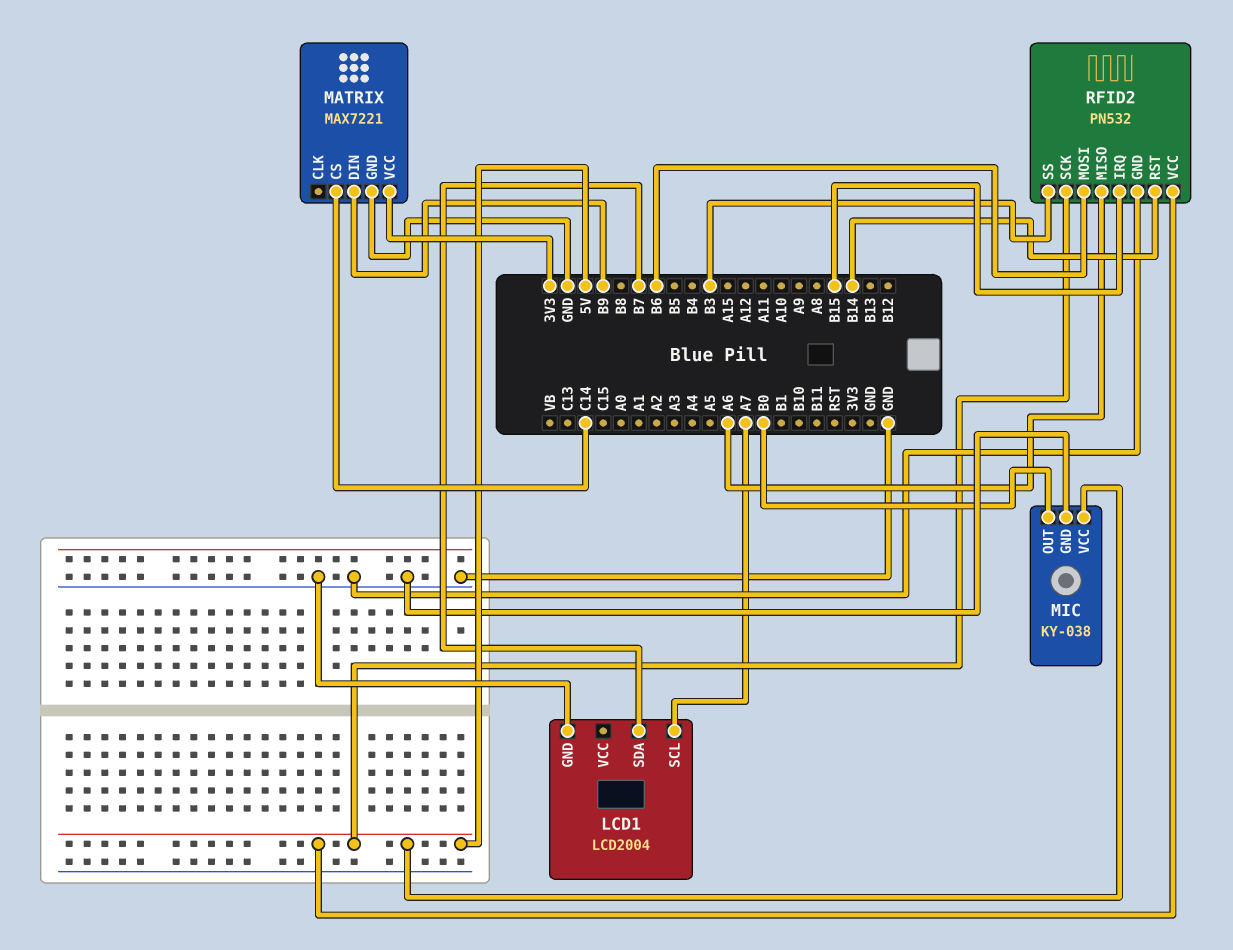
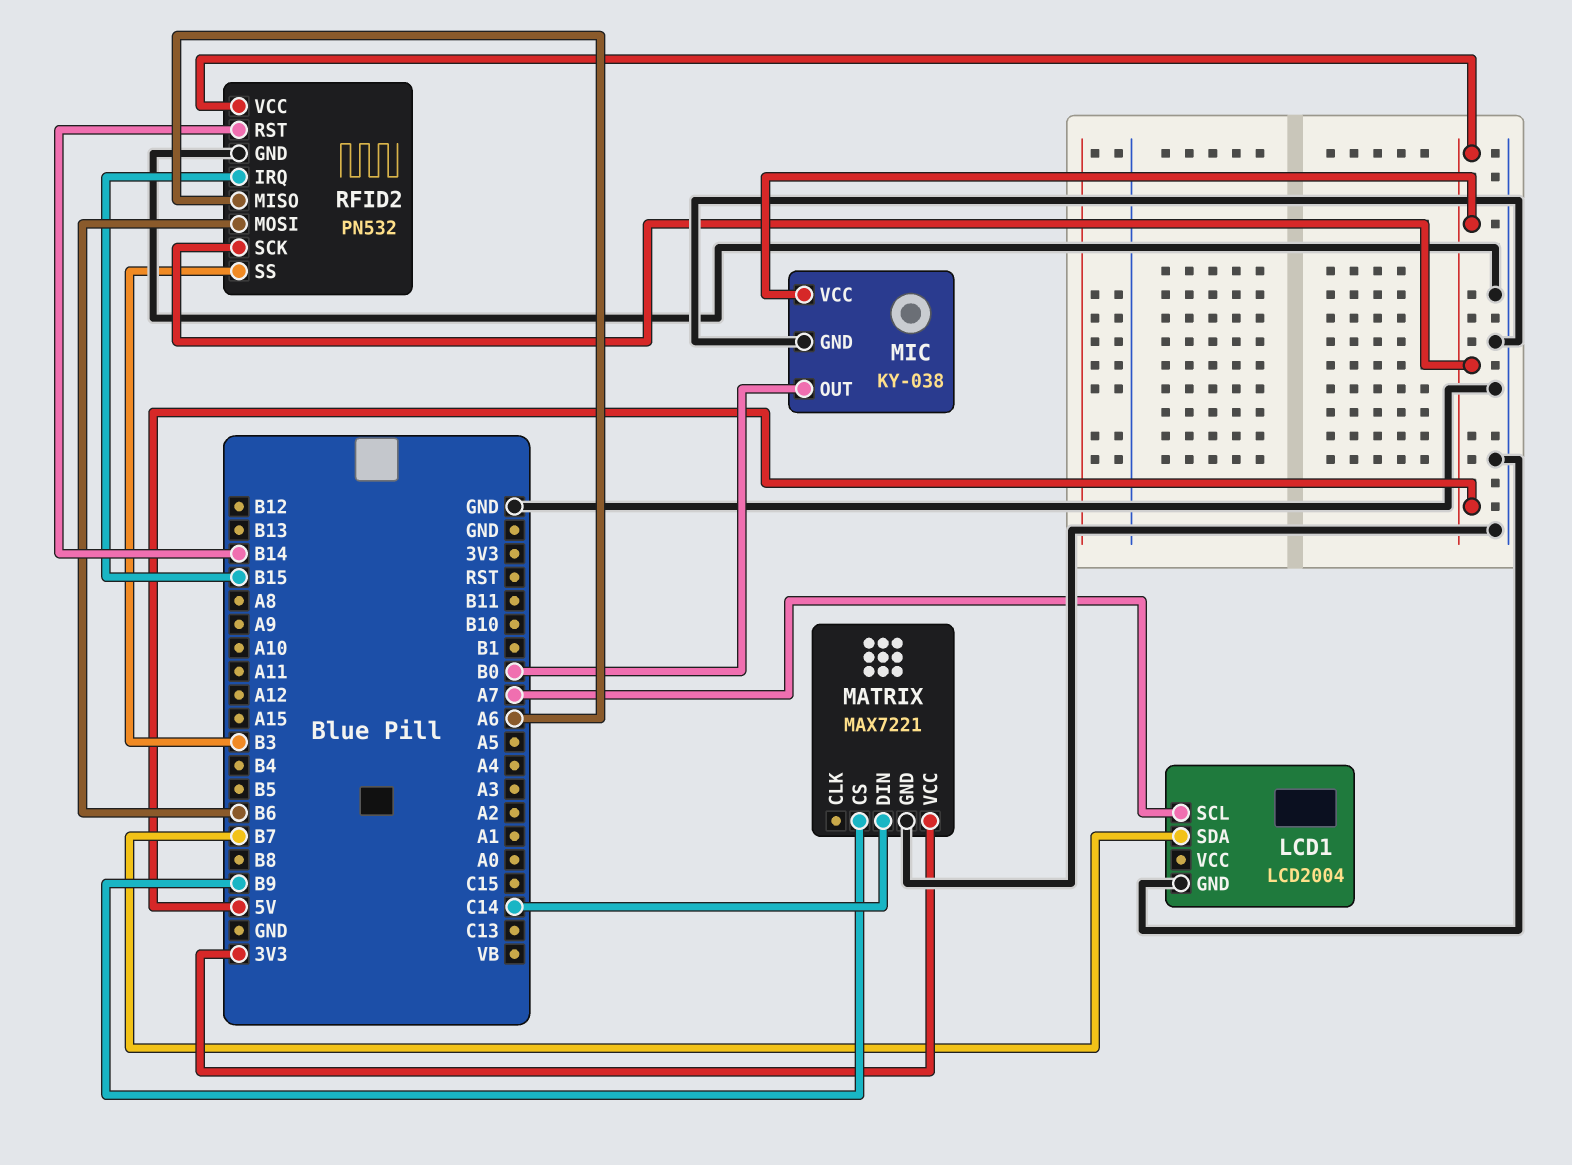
MATRIX pin CS: C14 -> B9
MATRIX pin DIN: B9 -> C14

